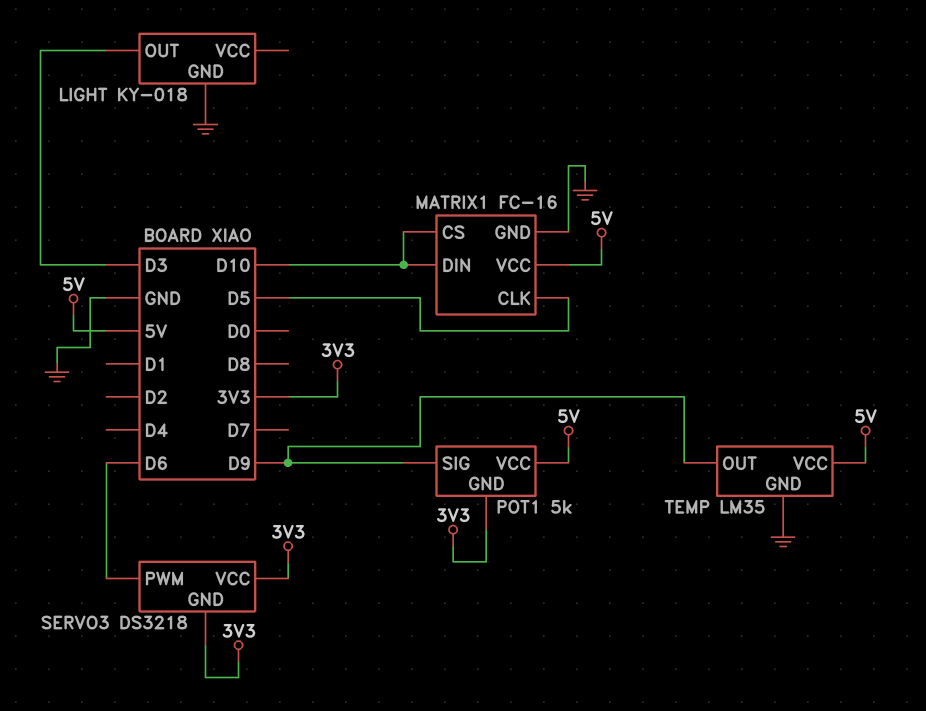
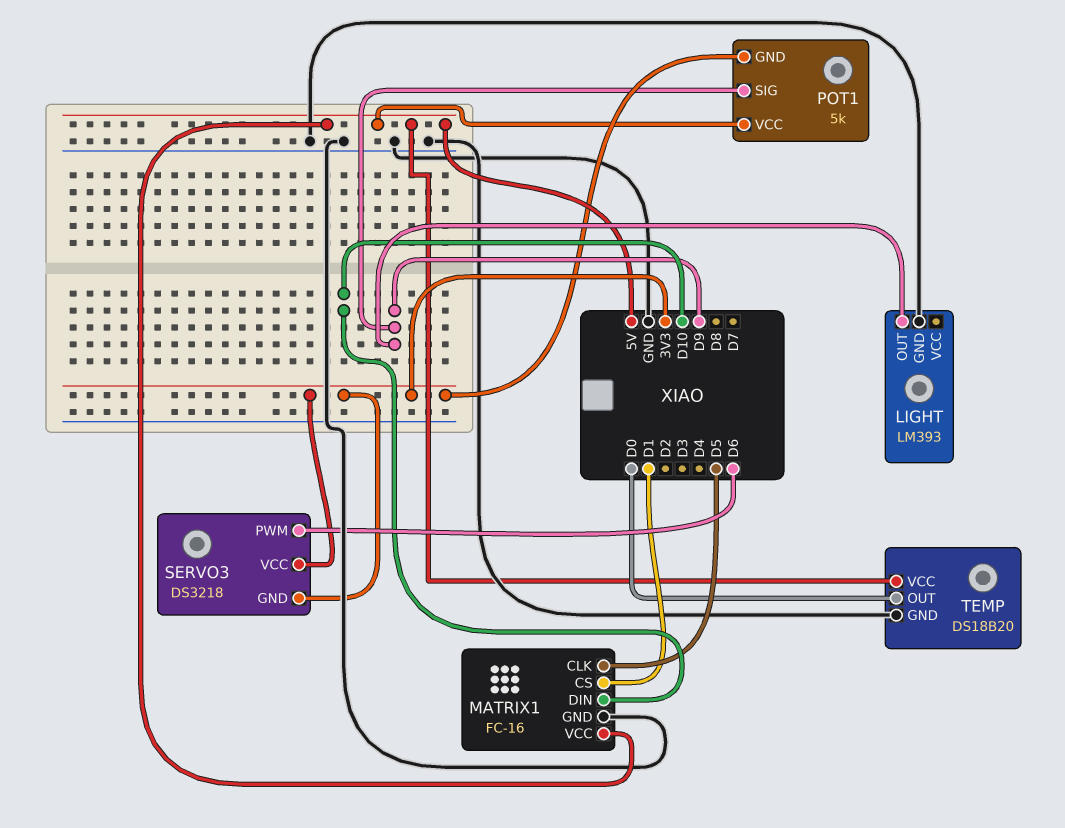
LIGHT: KY-018 -> LM393
LIGHT pin OUT: D3 -> D9
MATRIX1 pin CS: D10 -> D1
TEMP: LM35 -> DS18B20
TEMP pin OUT: D9 -> D0

